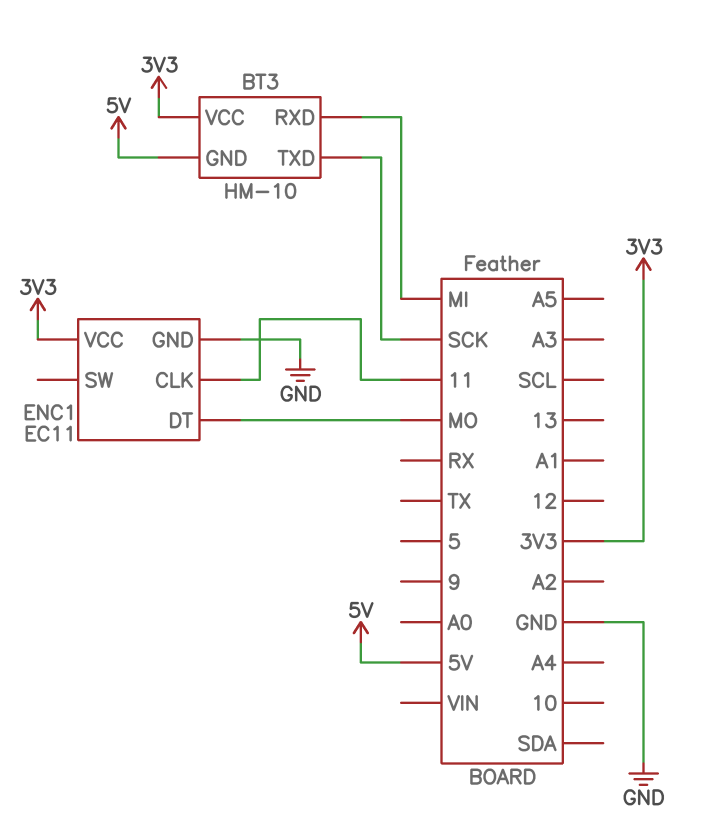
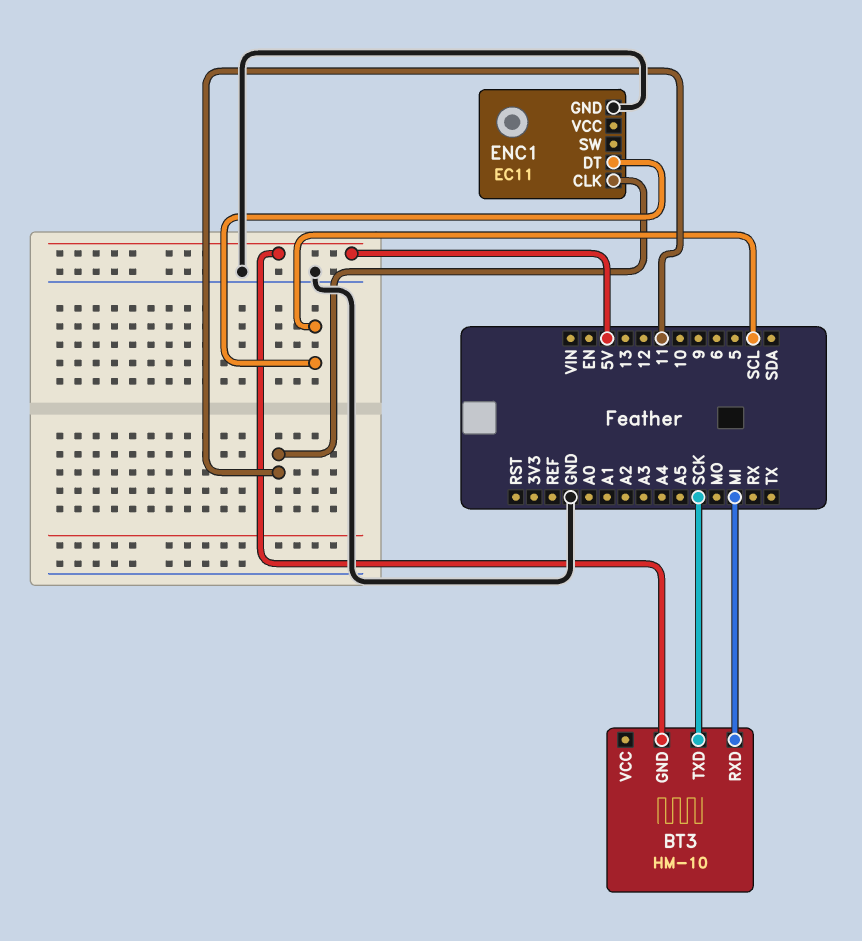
BT3 pin VCC: 3V3 -> none
ENC1 pin DT: MO -> SCL
ENC1 pin VCC: 3V3 -> none

